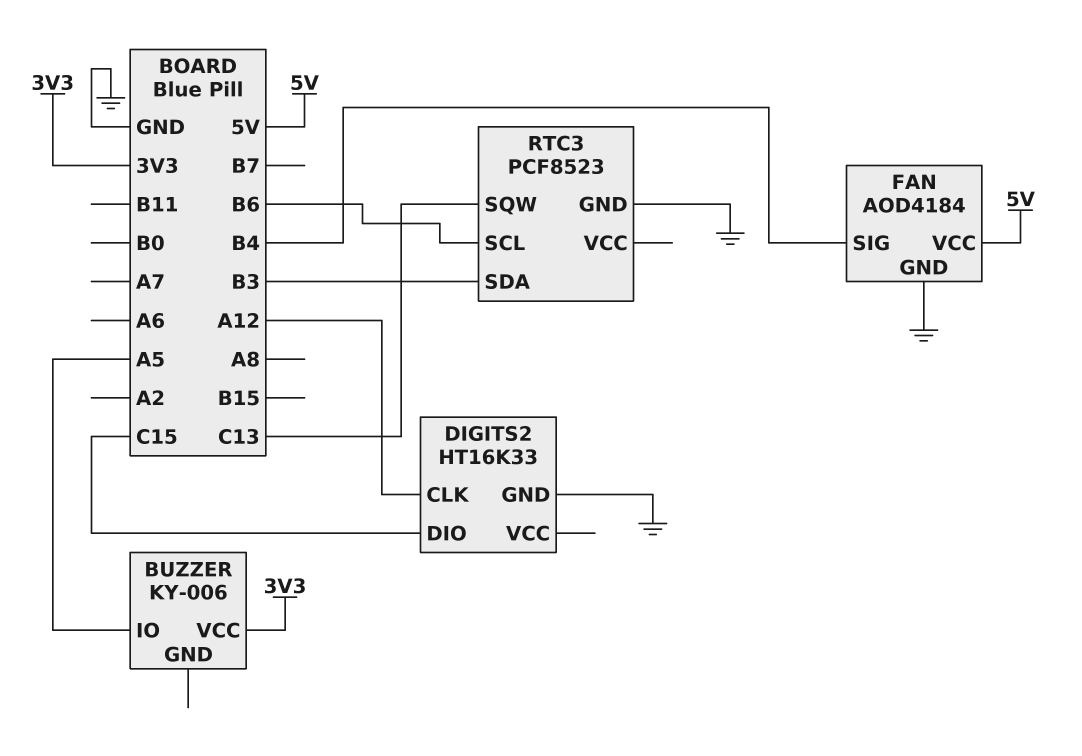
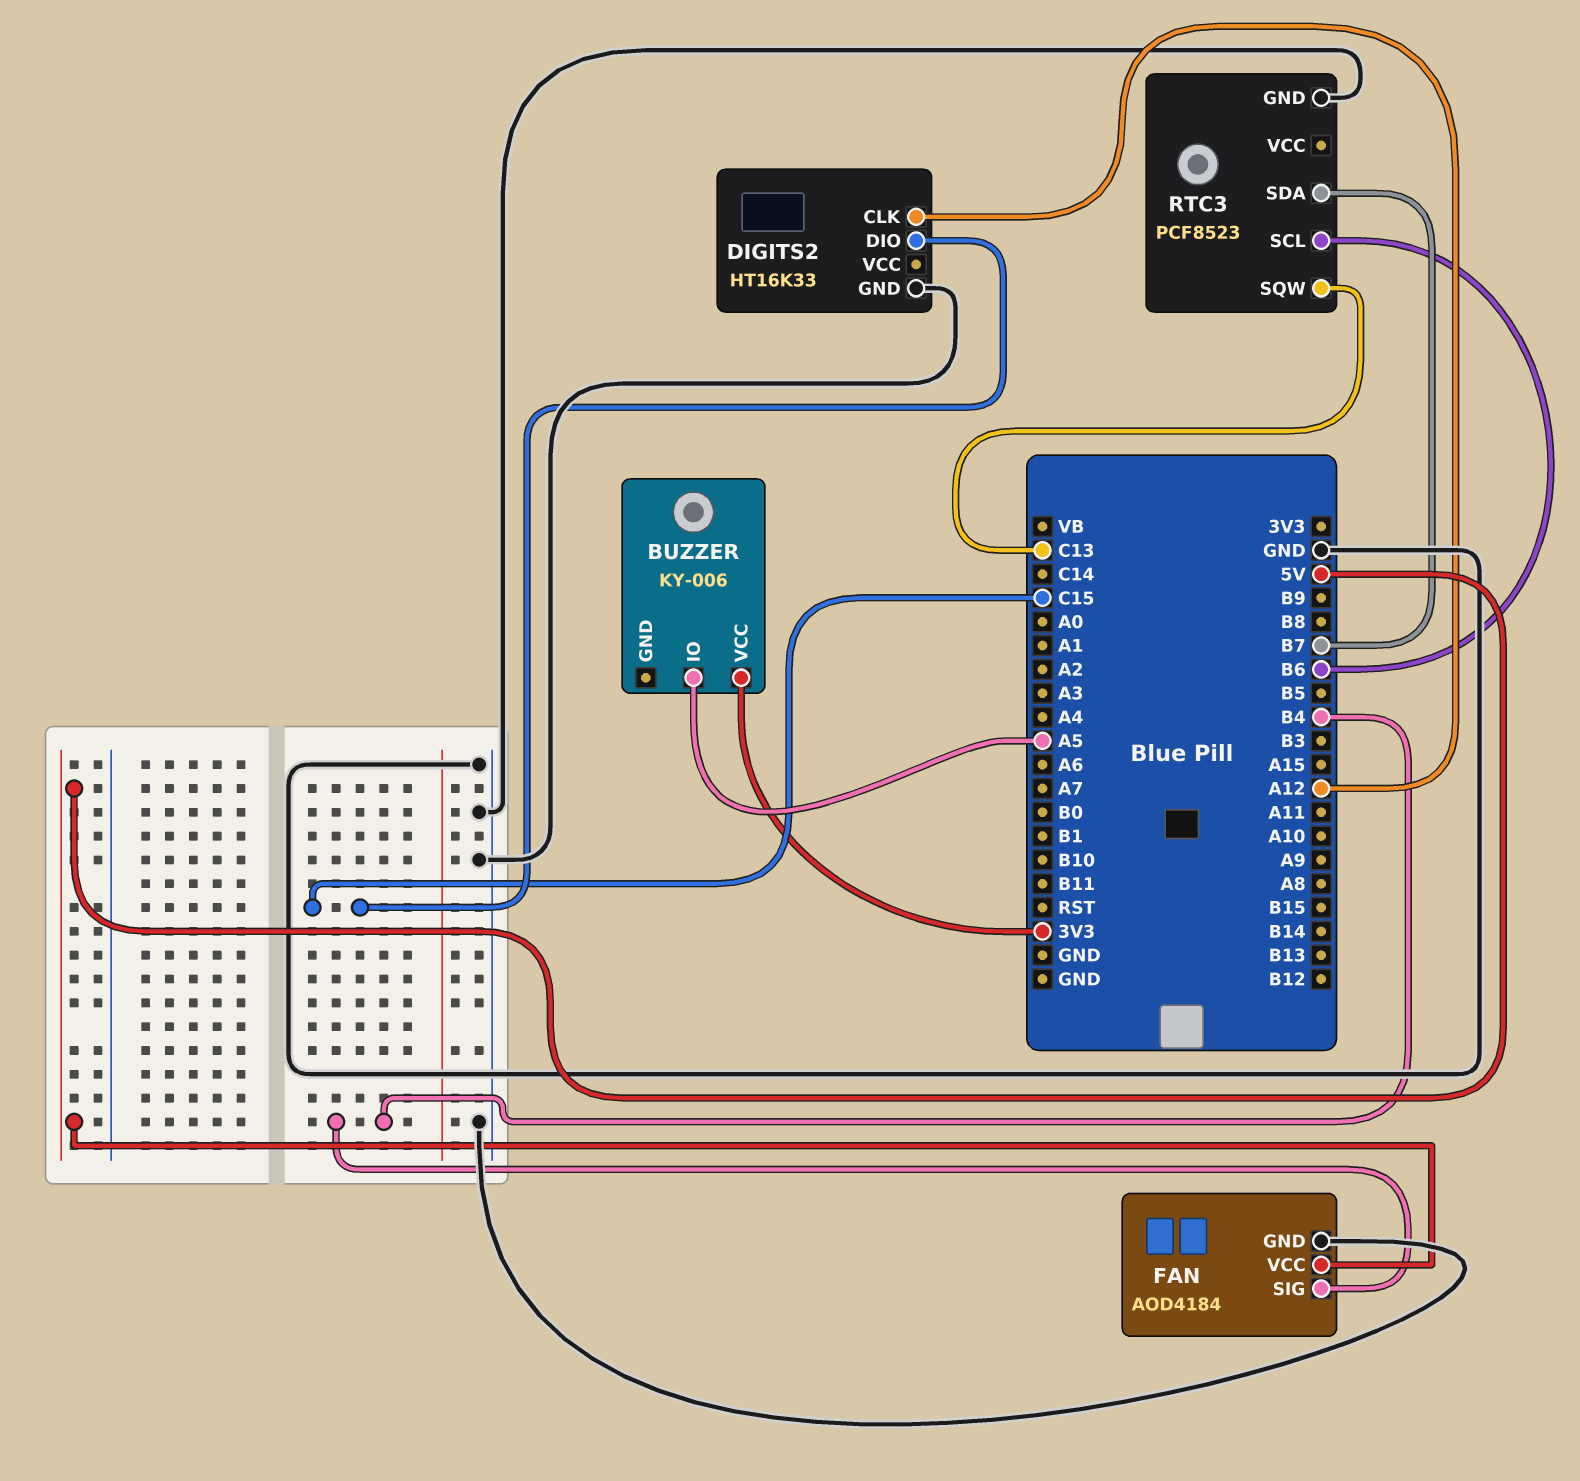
RTC3 pin SDA: B3 -> B7

